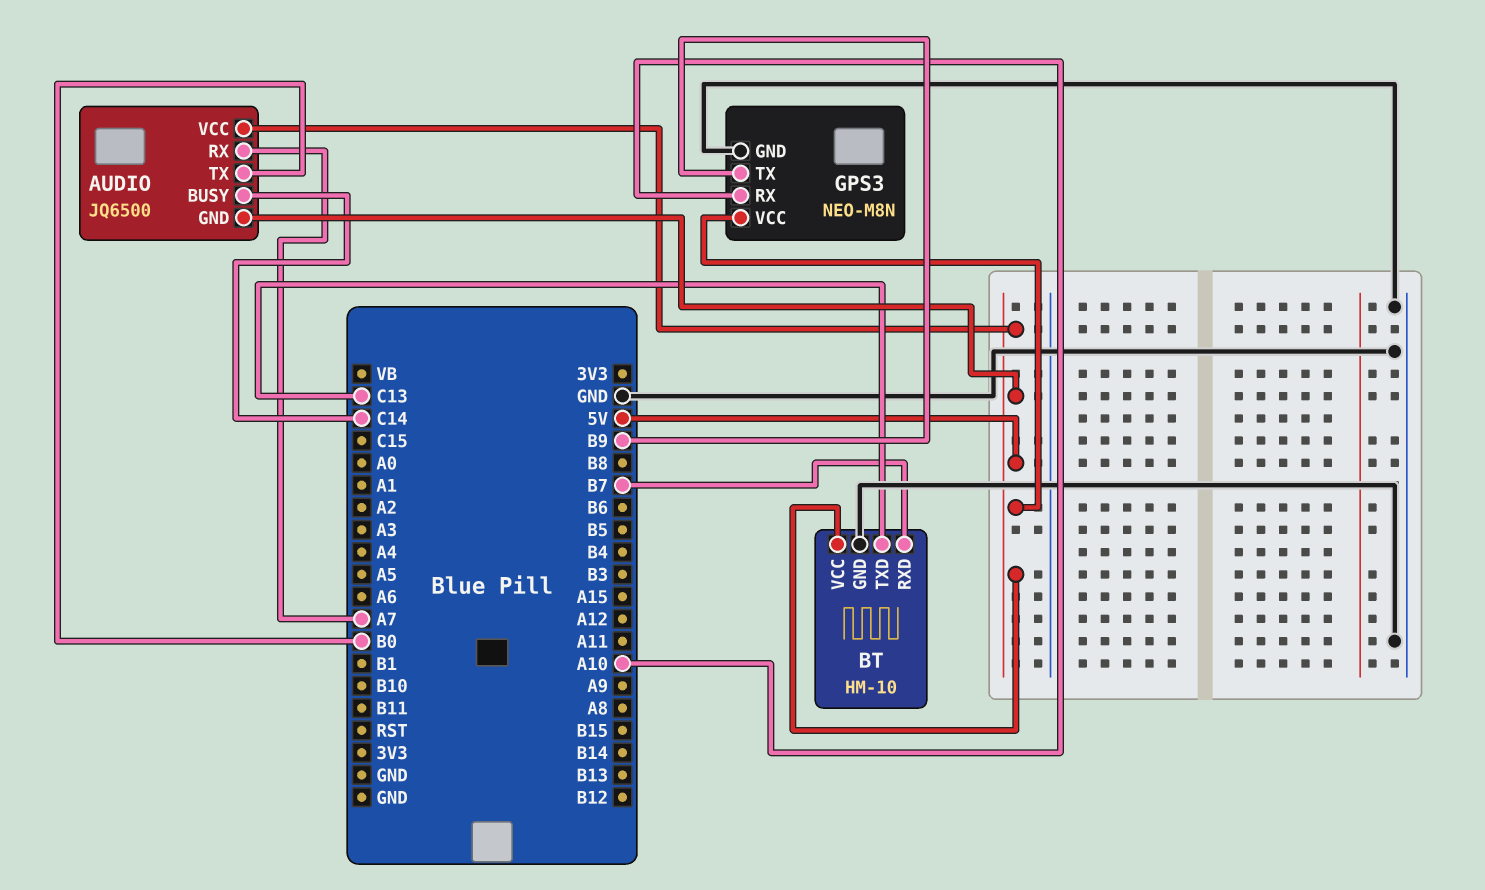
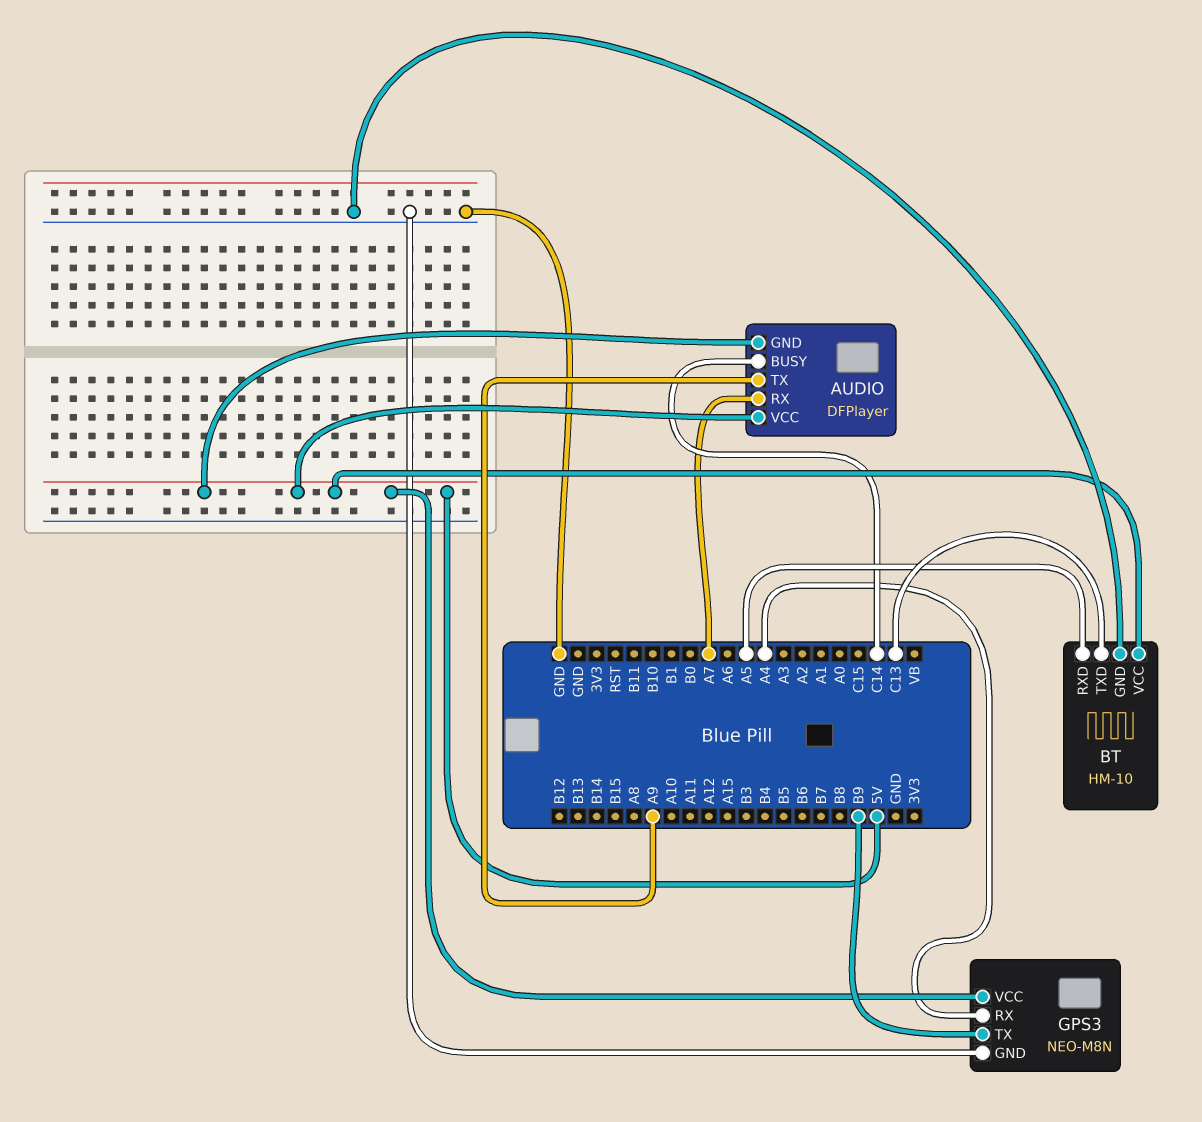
AUDIO: JQ6500 -> DFPlayer
AUDIO pin TX: B0 -> A9
BT pin RXD: B7 -> A5
GPS3 pin RX: A10 -> A4

